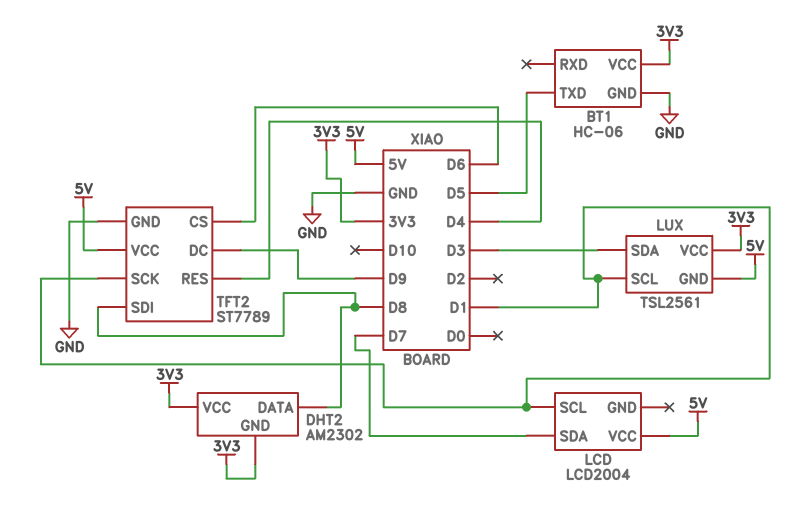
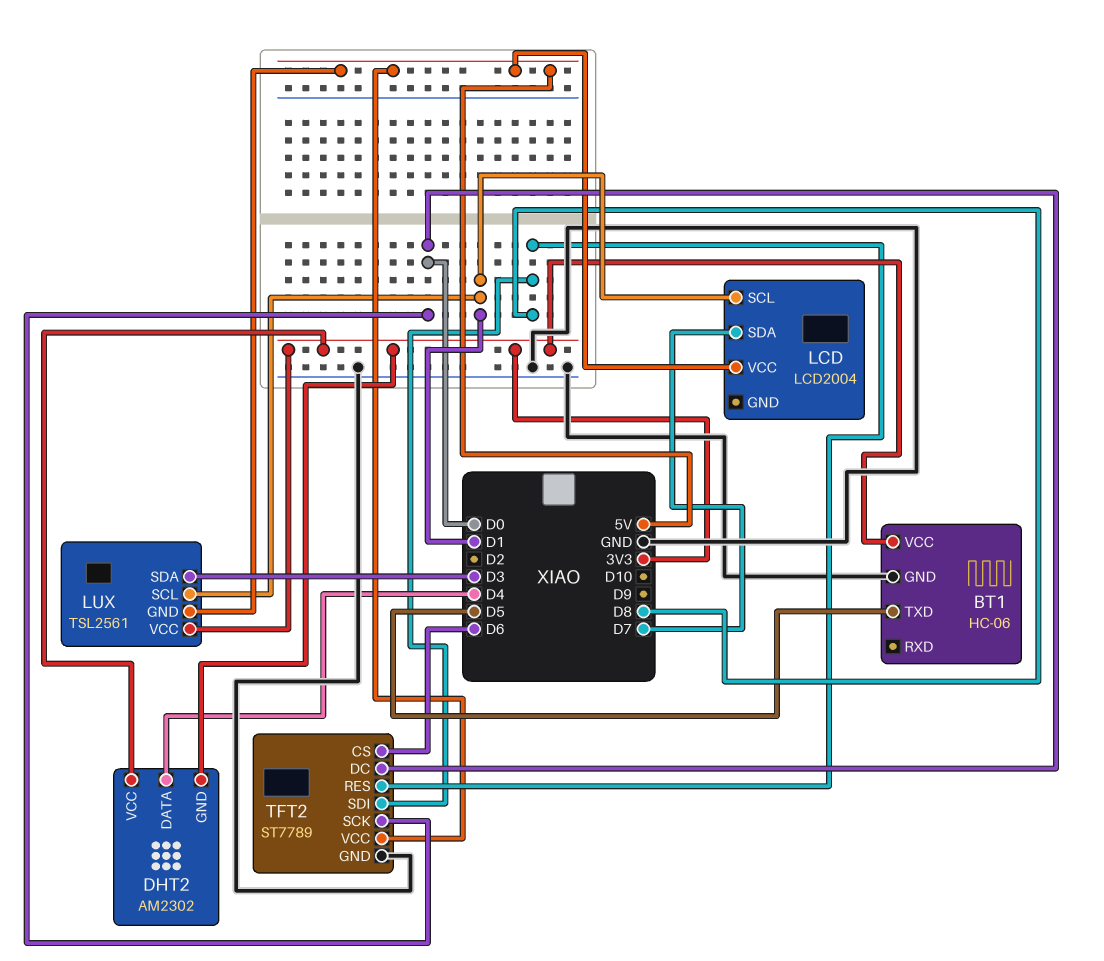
DHT2 pin DATA: D8 -> D4
TFT2 pin DC: D9 -> D0
TFT2 pin RES: D4 -> D8
TFT2 pin SCK: D1 -> D0

